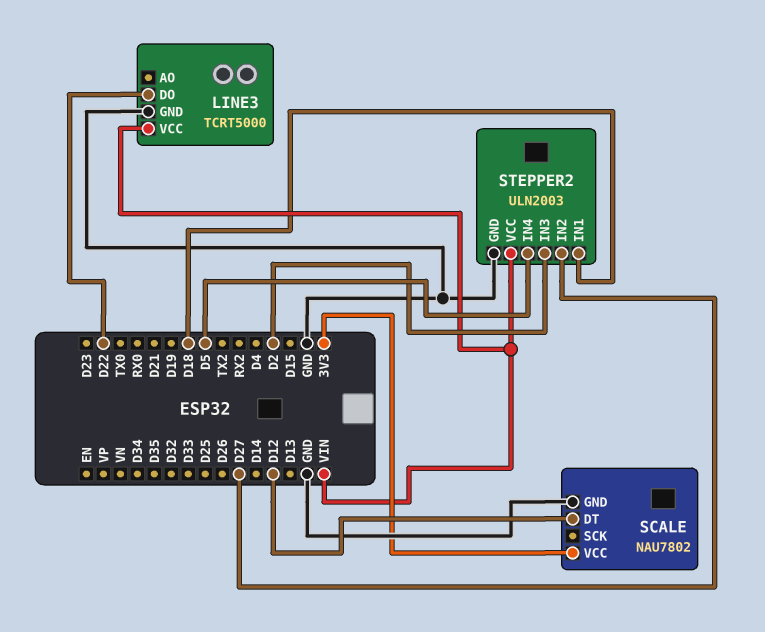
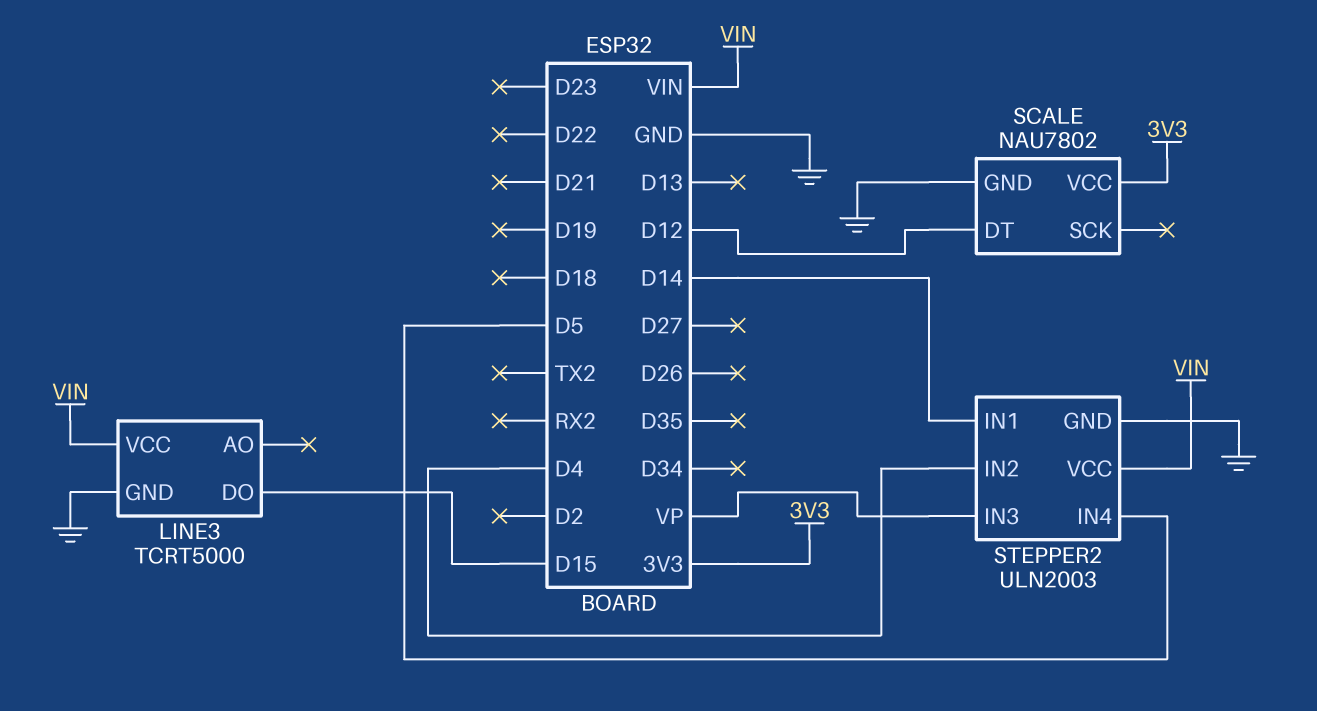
LINE3 pin DO: D22 -> D15
STEPPER2 pin IN1: D18 -> D14
STEPPER2 pin IN2: D27 -> D4
STEPPER2 pin IN3: D2 -> VP

